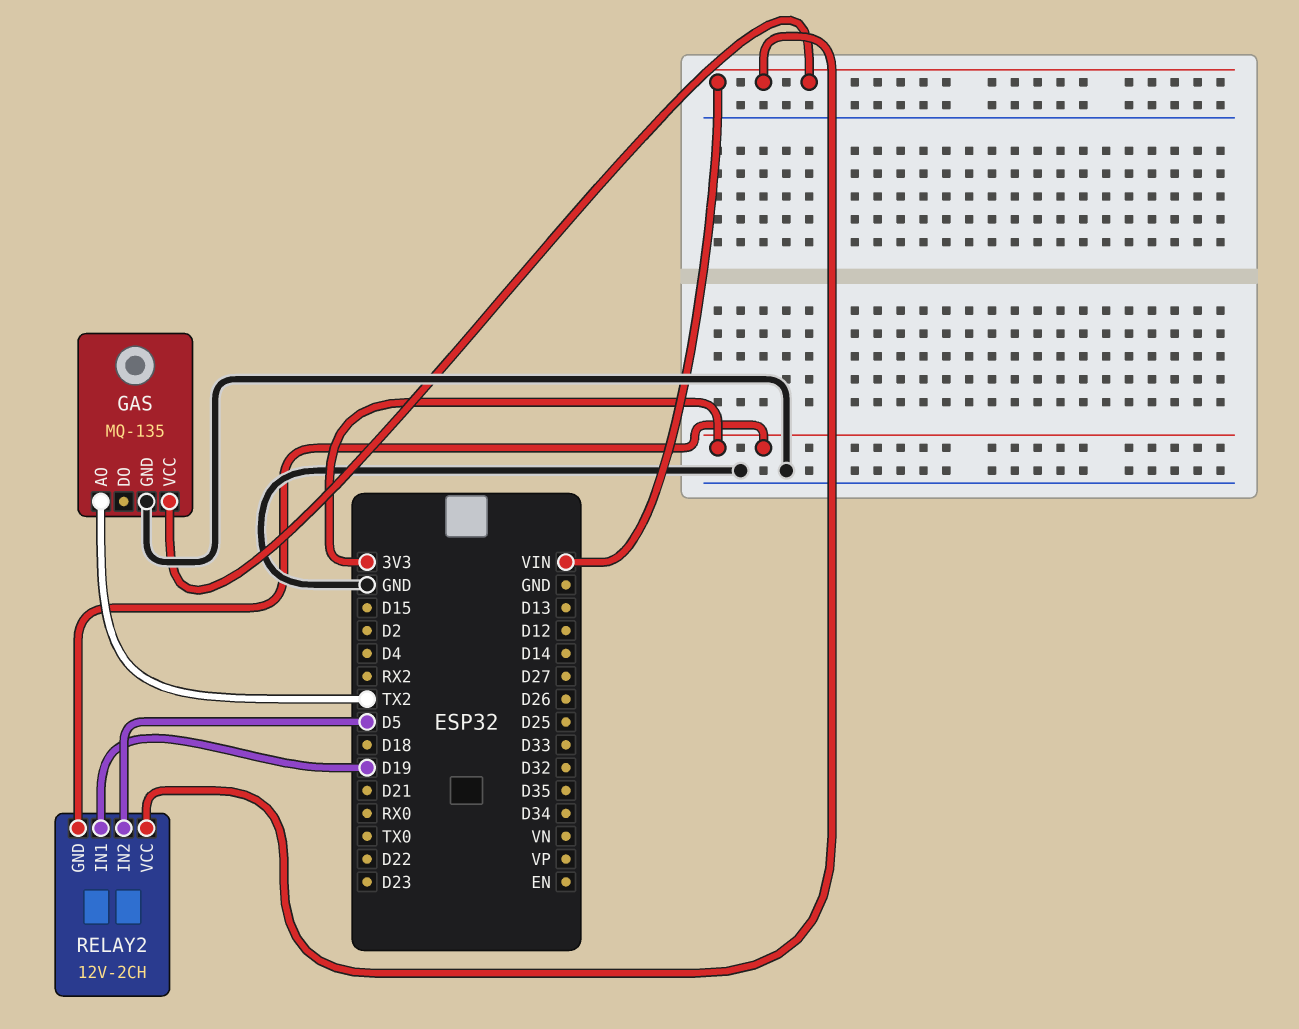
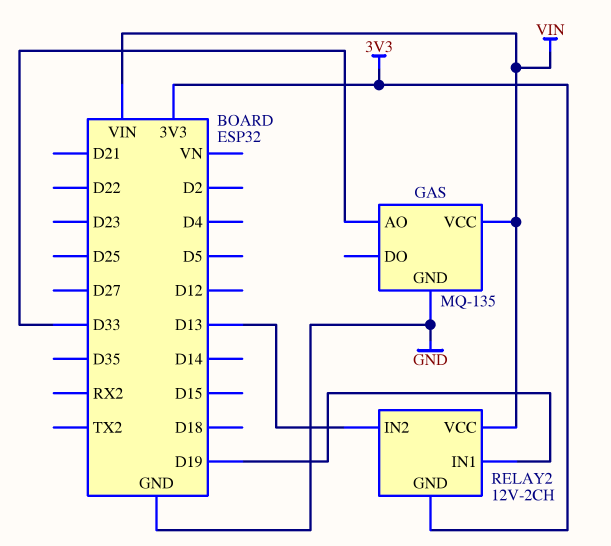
GAS pin AO: TX2 -> D33
RELAY2 pin IN2: D5 -> D13

